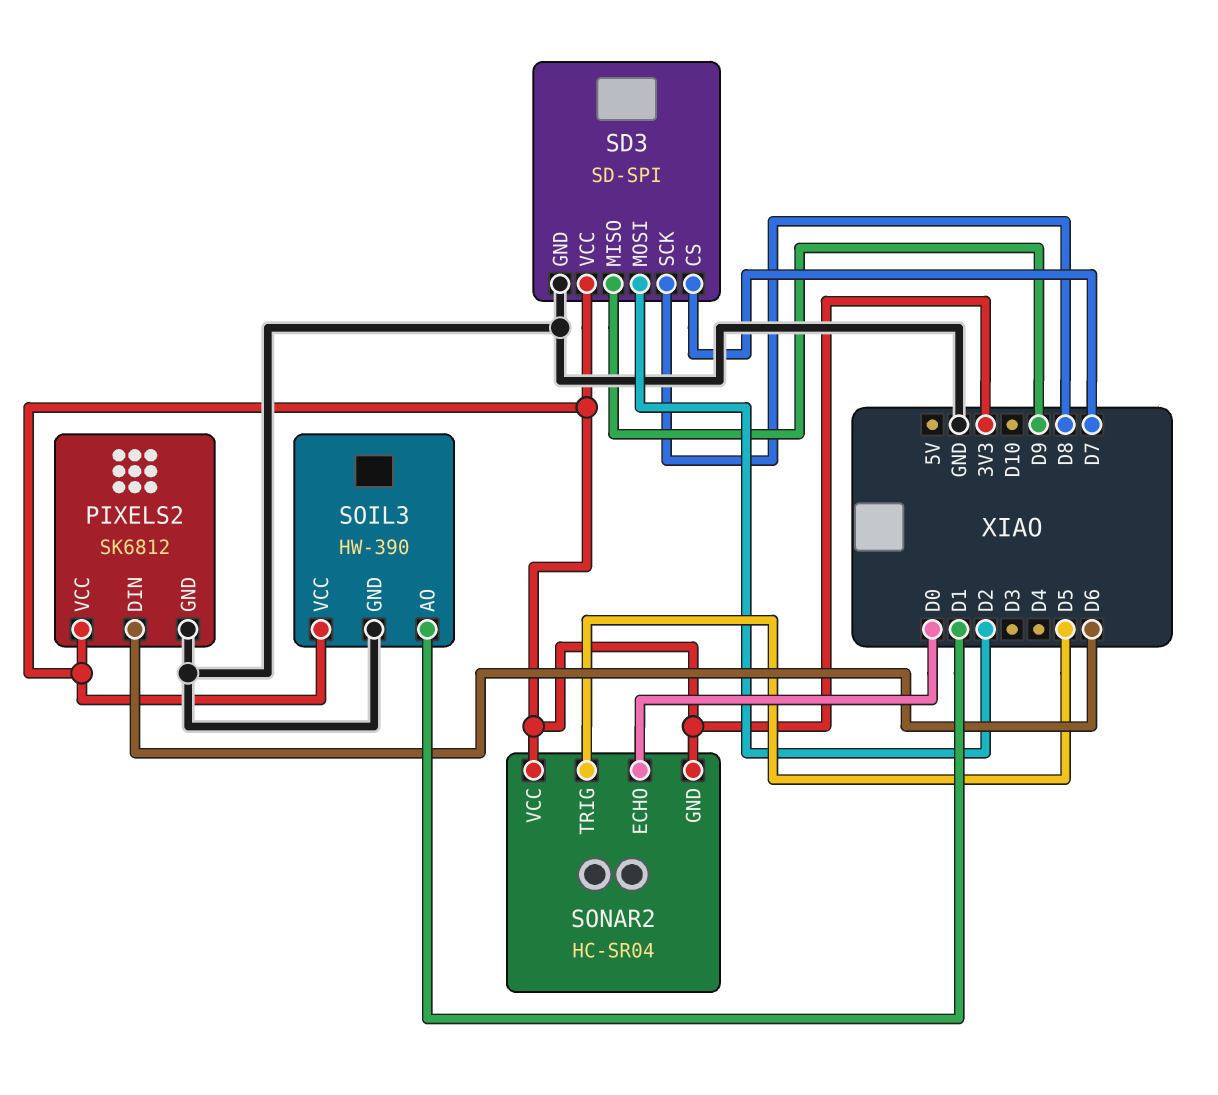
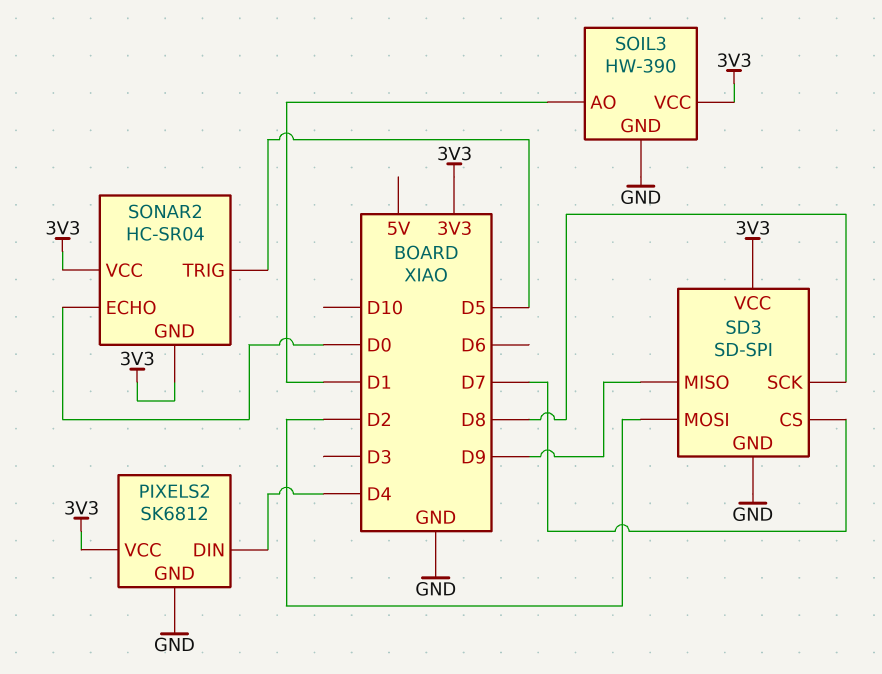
PIXELS2 pin DIN: D6 -> D4

